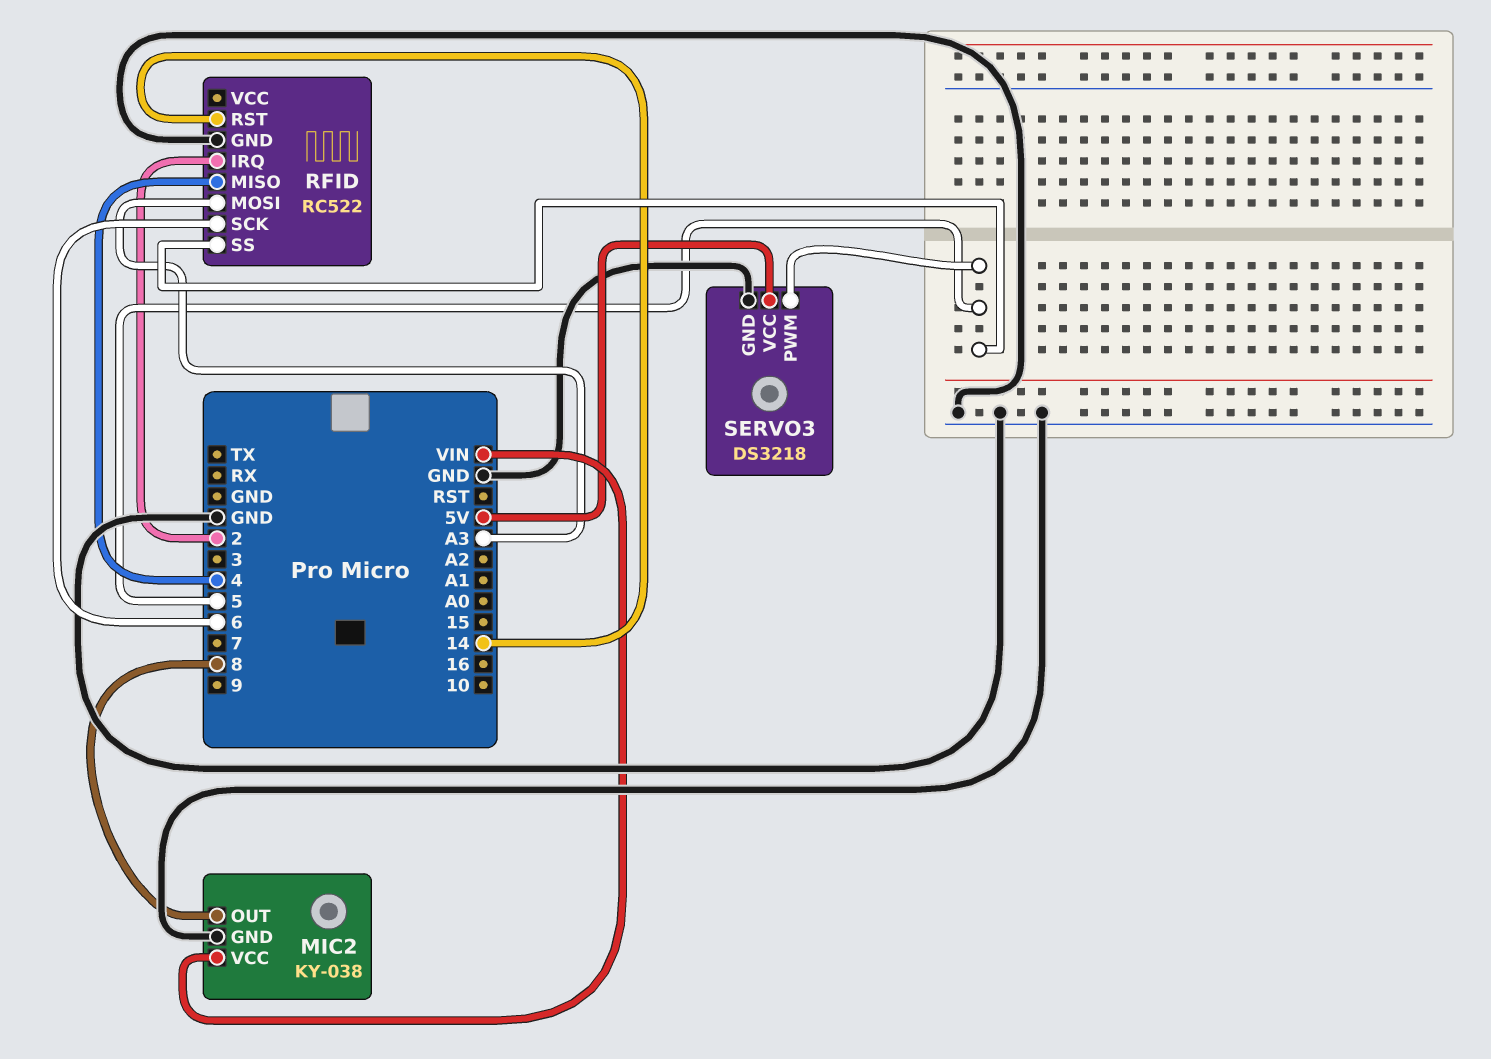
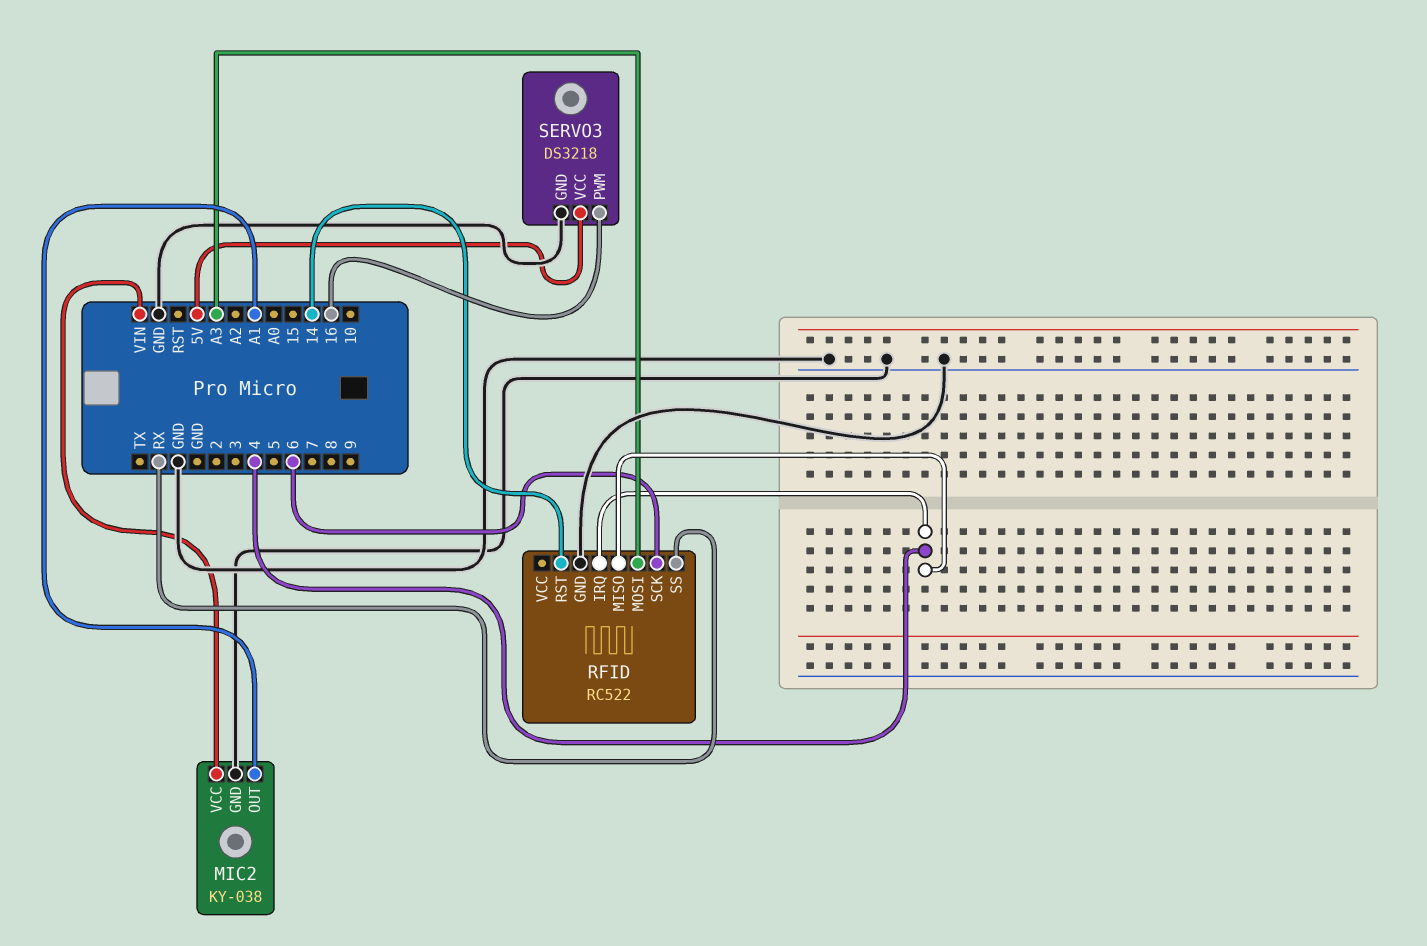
MIC2 pin OUT: 8 -> A1
RFID pin IRQ: 2 -> 4
RFID pin SS: 5 -> RX
SERVO3 pin PWM: 5 -> 16

